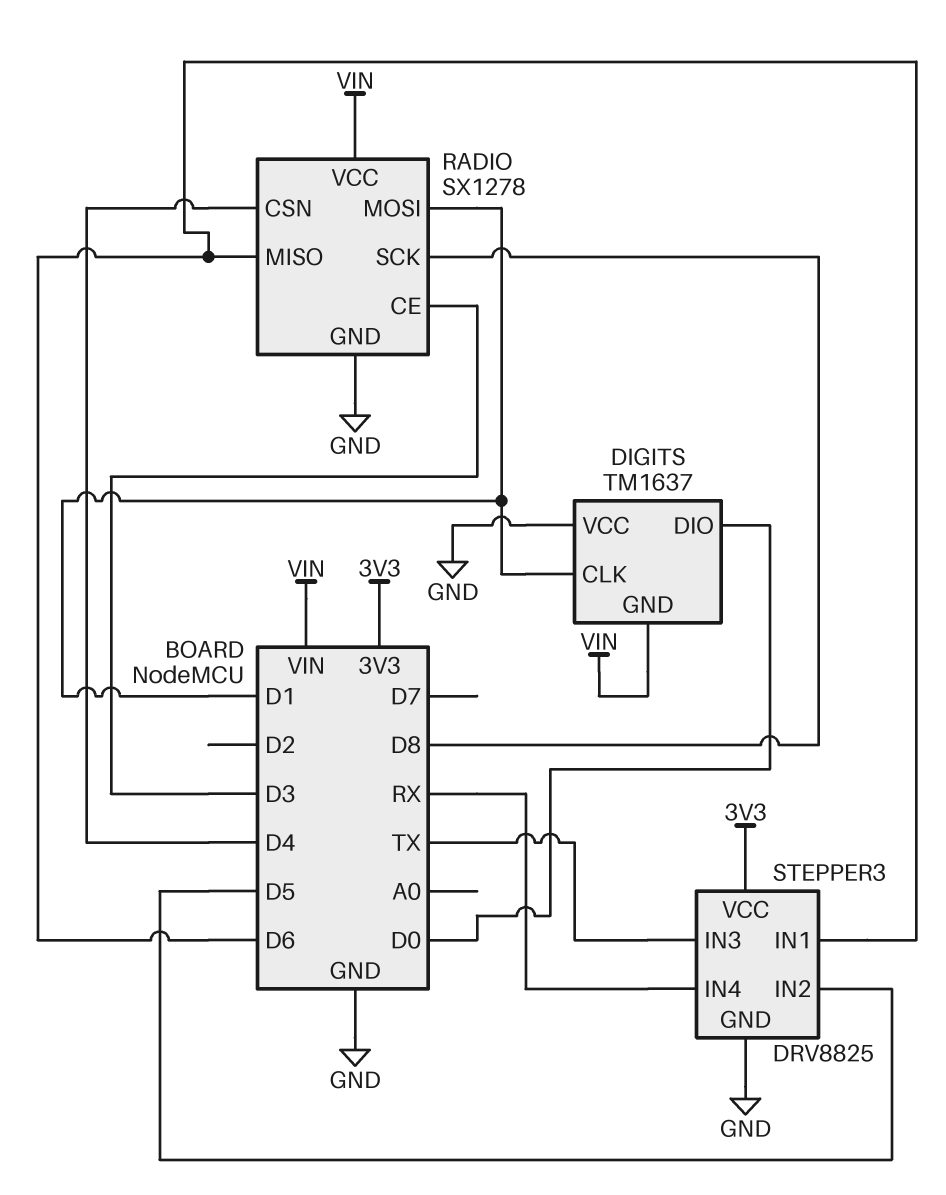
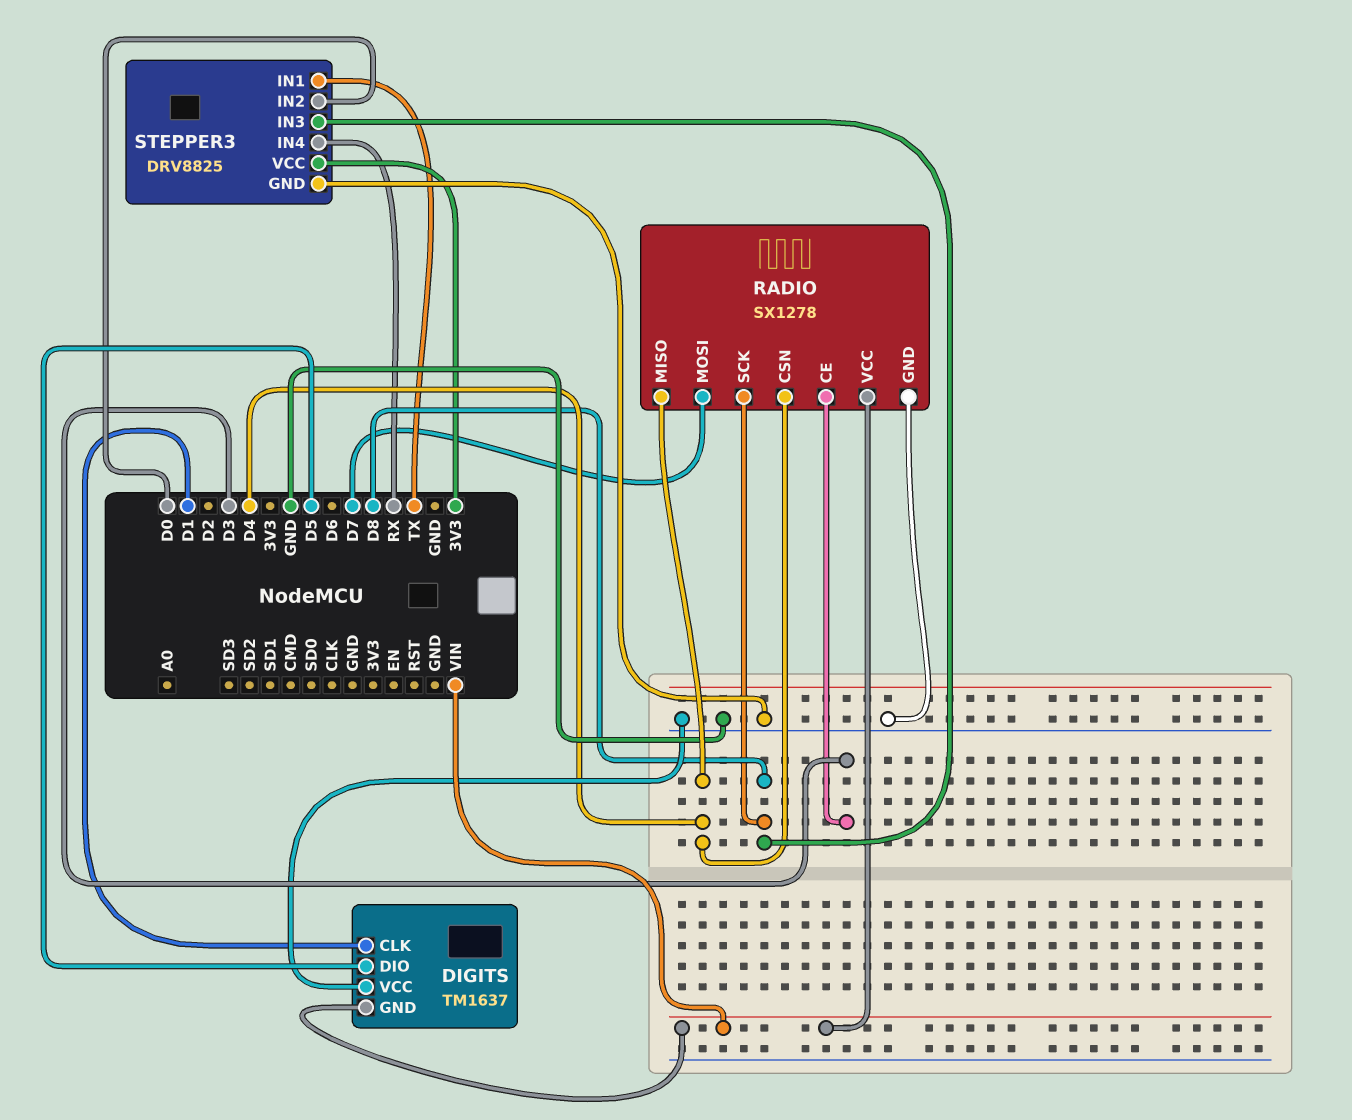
DIGITS pin DIO: D0 -> D5
RADIO pin MISO: D6 -> D4
RADIO pin MOSI: D1 -> D7
STEPPER3 pin IN1: D6 -> TX
STEPPER3 pin IN2: D5 -> D0
STEPPER3 pin IN3: TX -> D8

